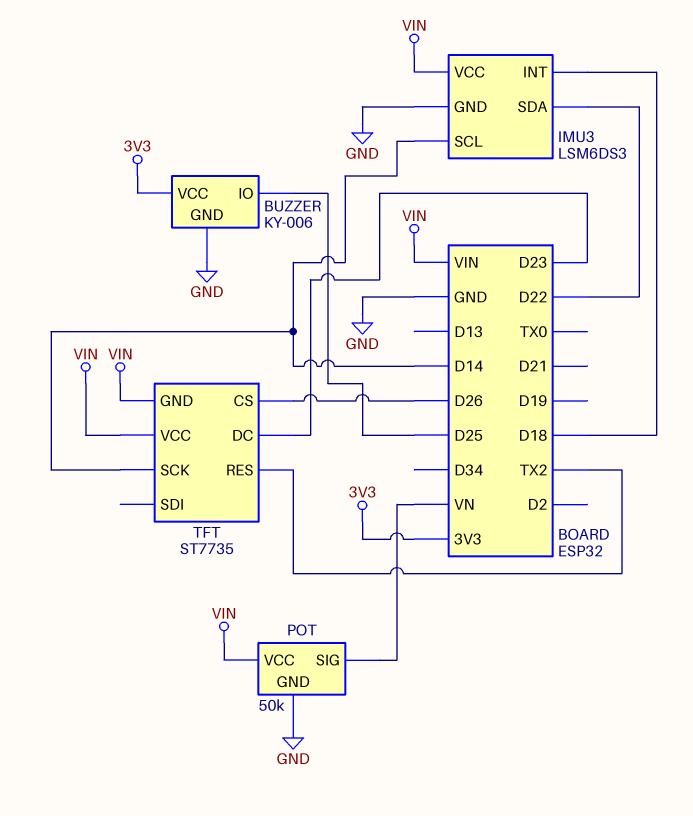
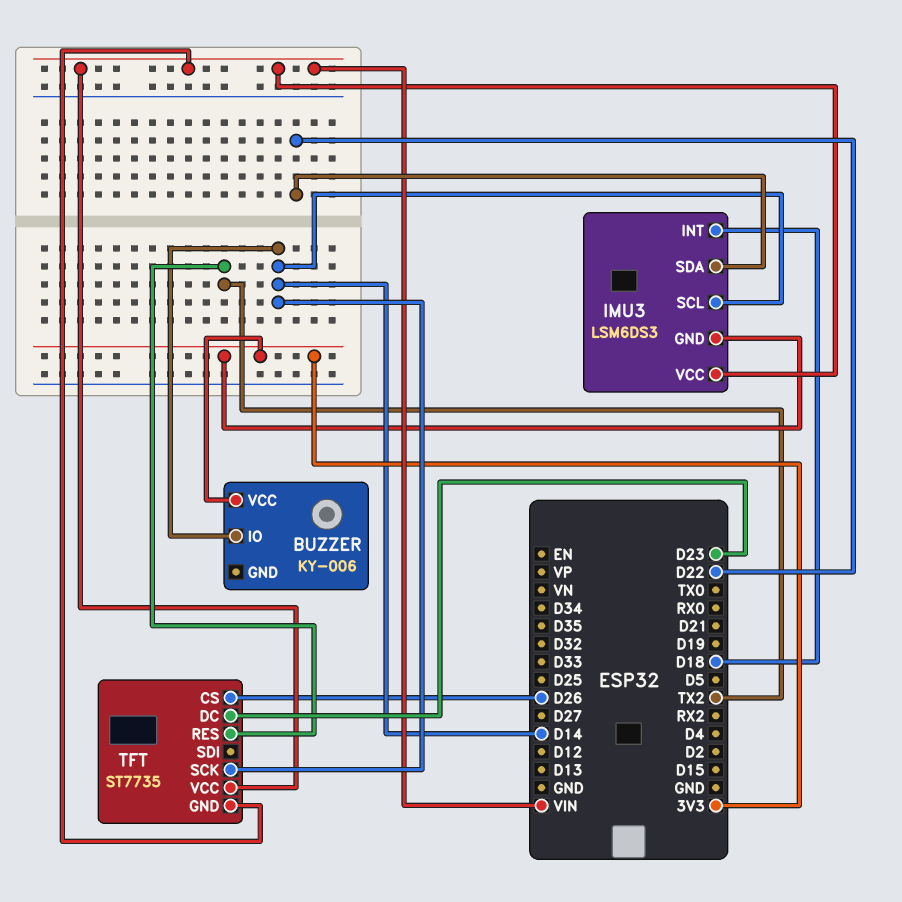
BUZZER pin GND: GND -> none
BUZZER pin IO: D25 -> D14
IMU3 pin GND: GND -> 3V3
POT: 50k -> none
POT pin GND: GND -> none
POT pin SIG: VN -> none
POT pin VCC: VIN -> none

